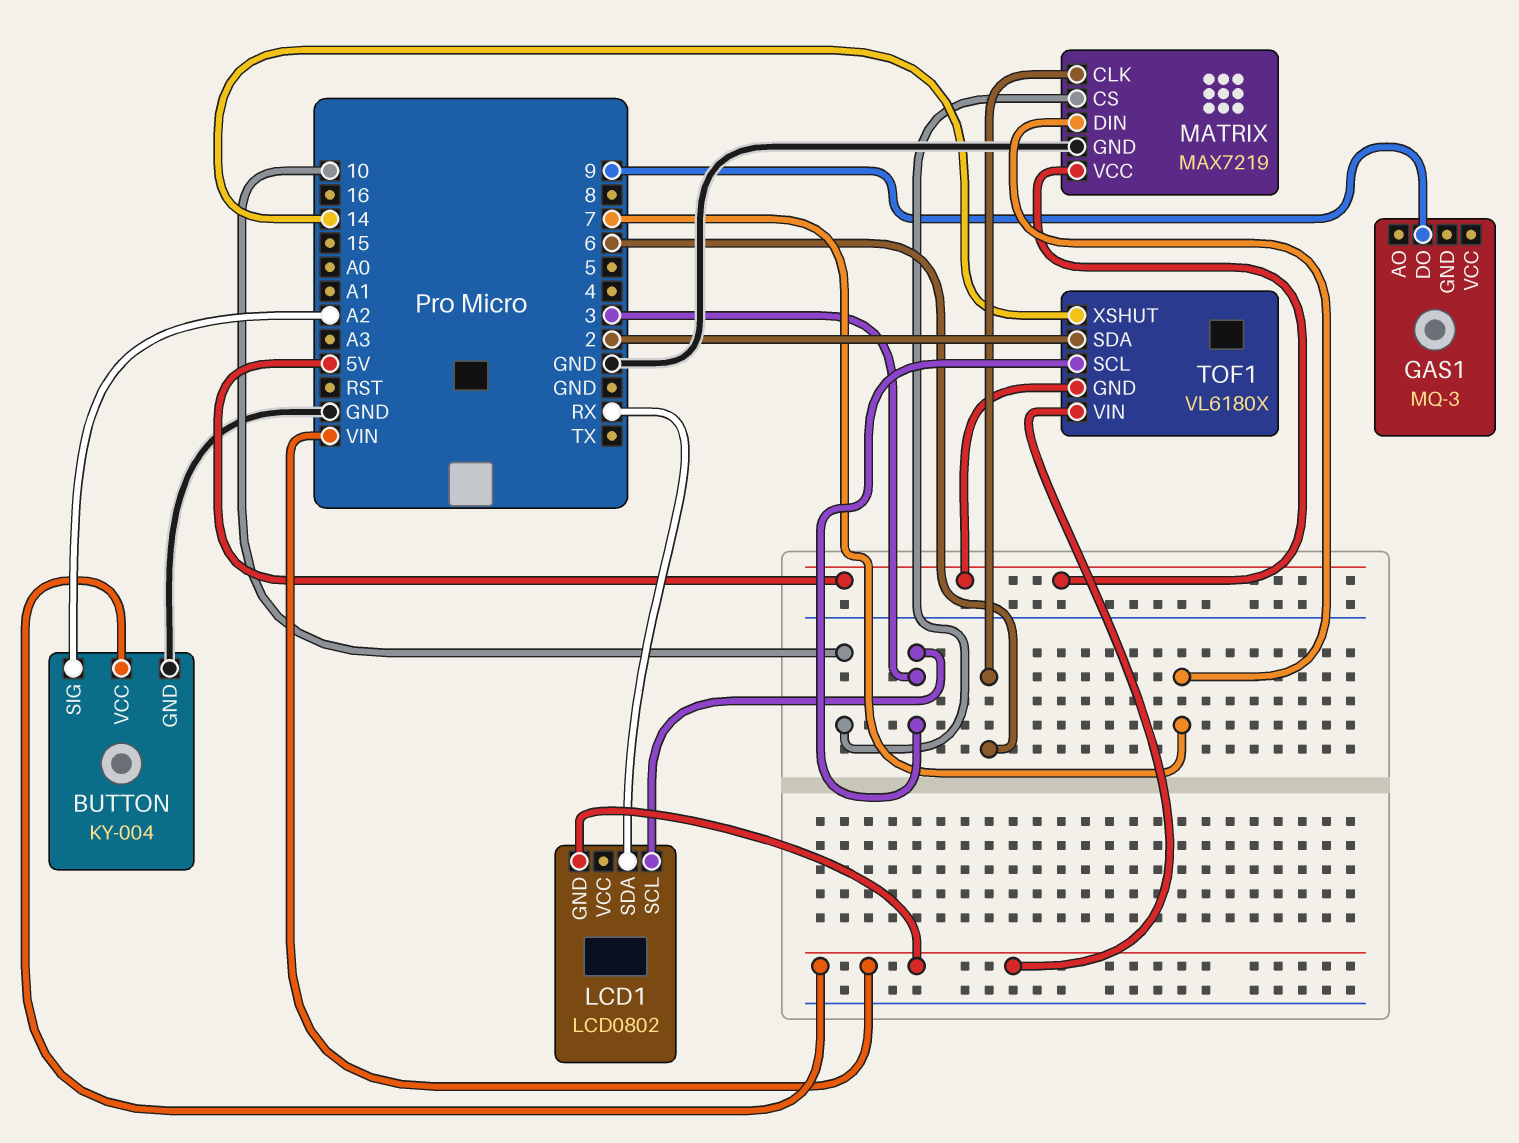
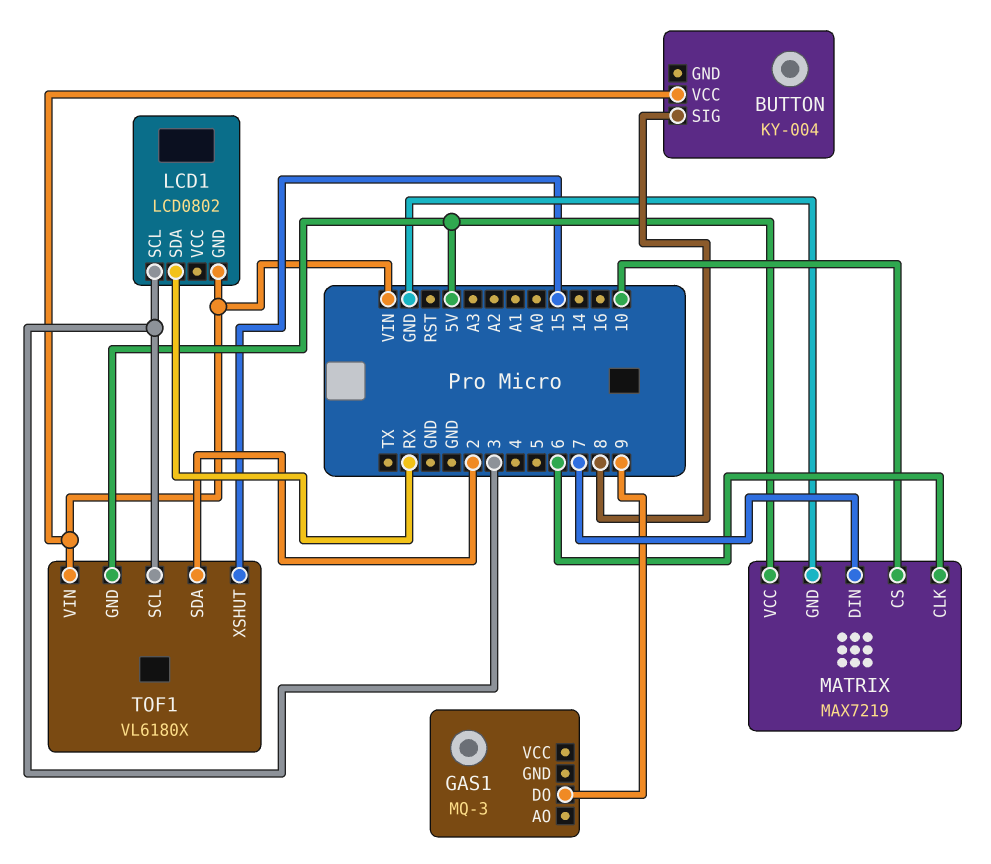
BUTTON pin GND: GND -> none
BUTTON pin SIG: A2 -> 8
TOF1 pin XSHUT: 14 -> 15

